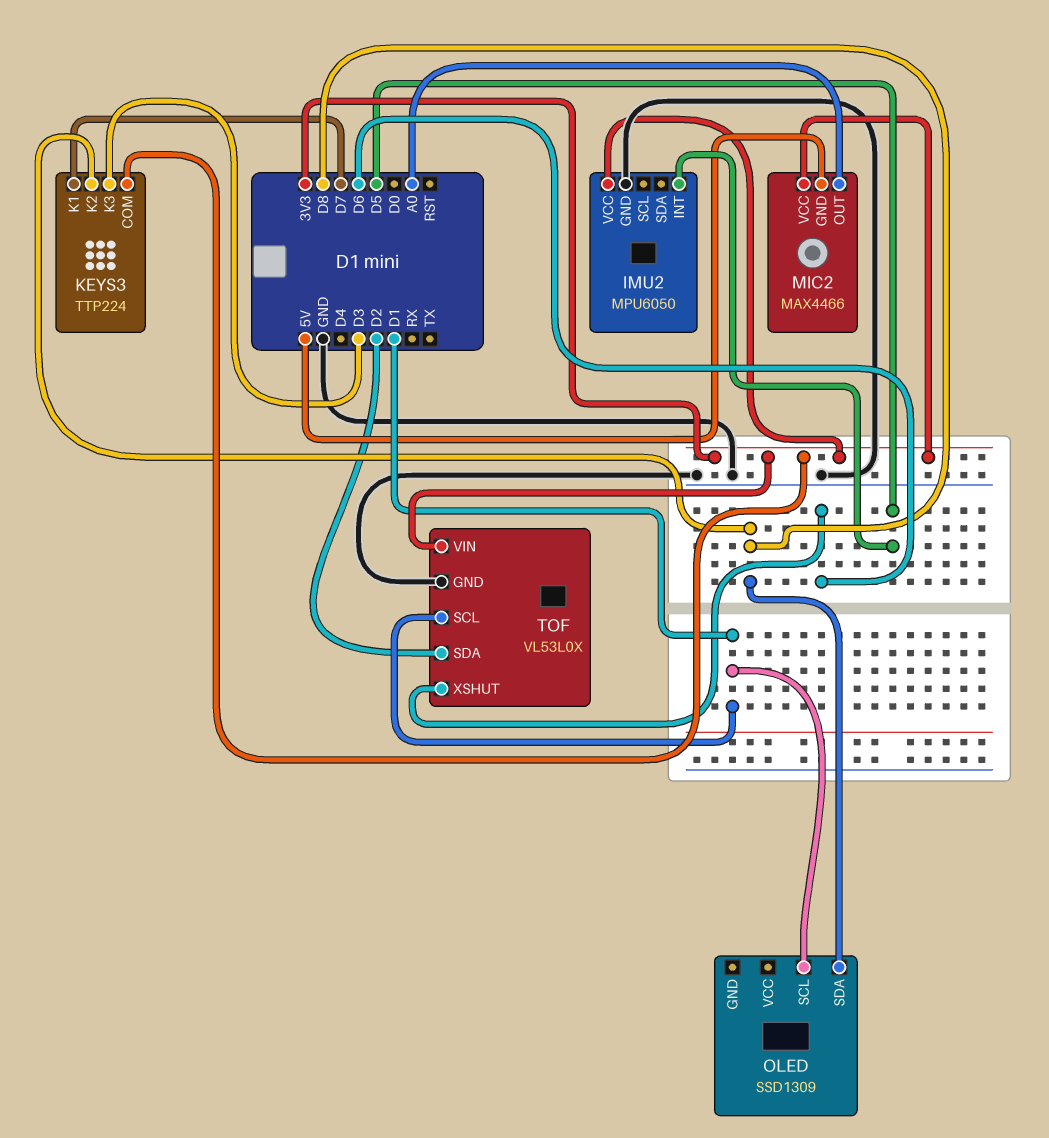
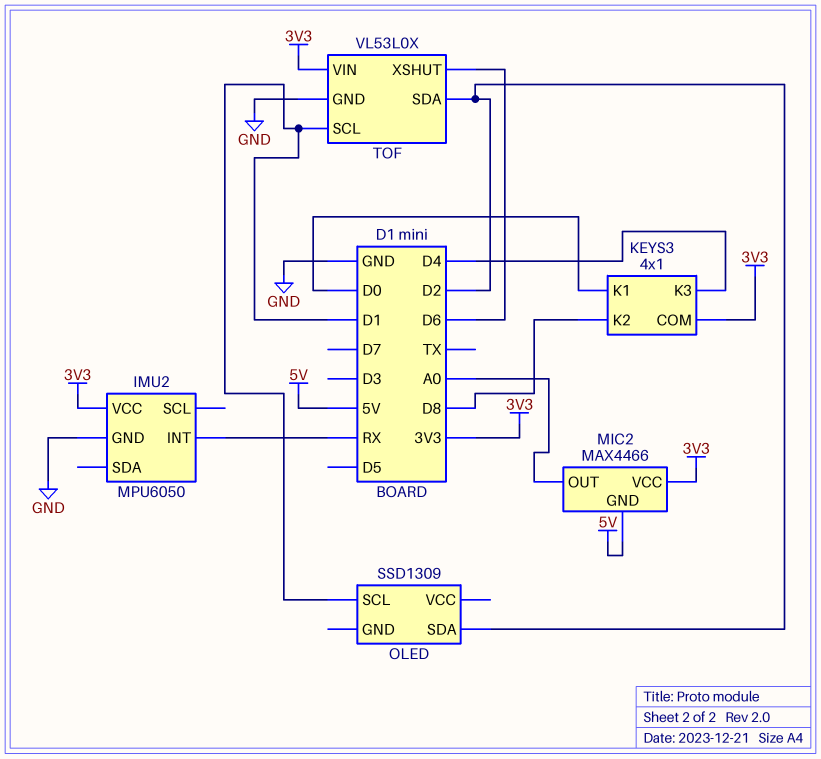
IMU2 pin INT: D5 -> RX
KEYS3: TTP224 -> 4x1
KEYS3 pin K1: D7 -> D0
KEYS3 pin K3: D3 -> D4
OLED pin SDA: D8 -> D2

